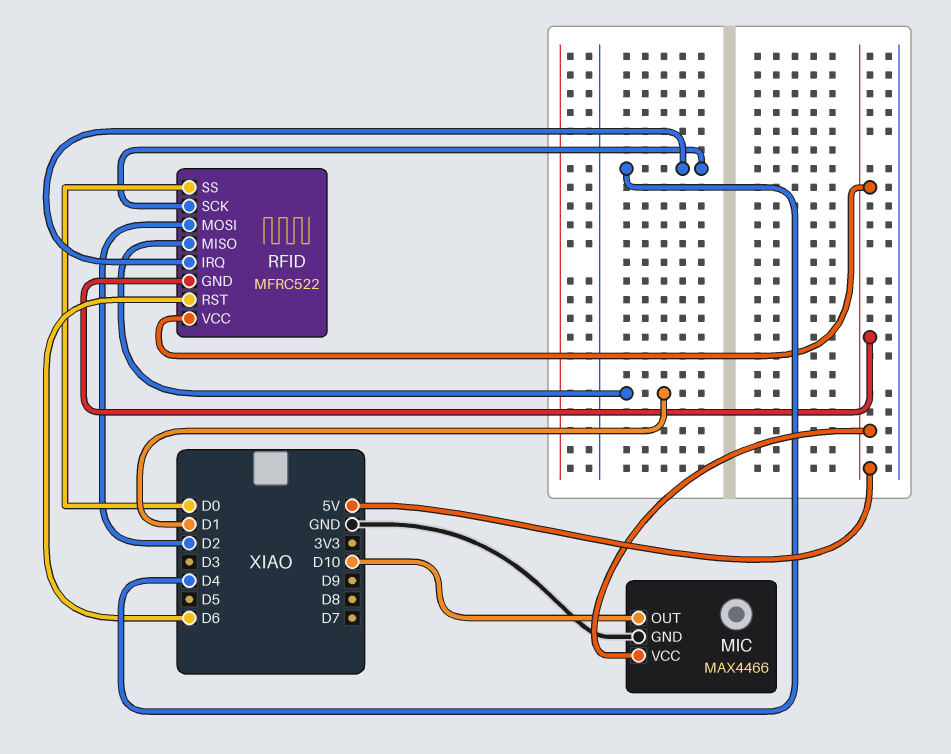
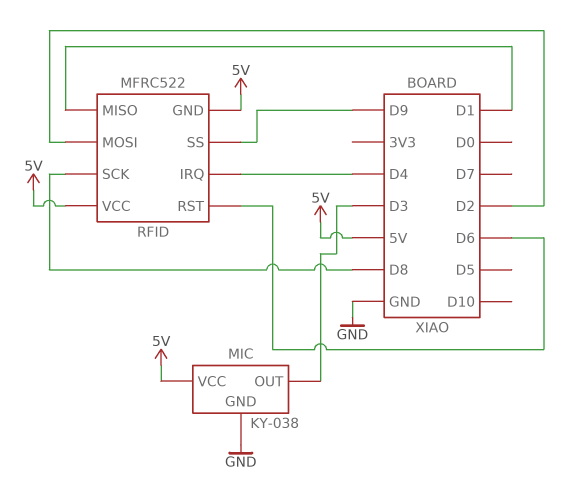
MIC: MAX4466 -> KY-038
MIC pin OUT: D10 -> D3
RFID pin SCK: D4 -> D8
RFID pin SS: D0 -> D9

